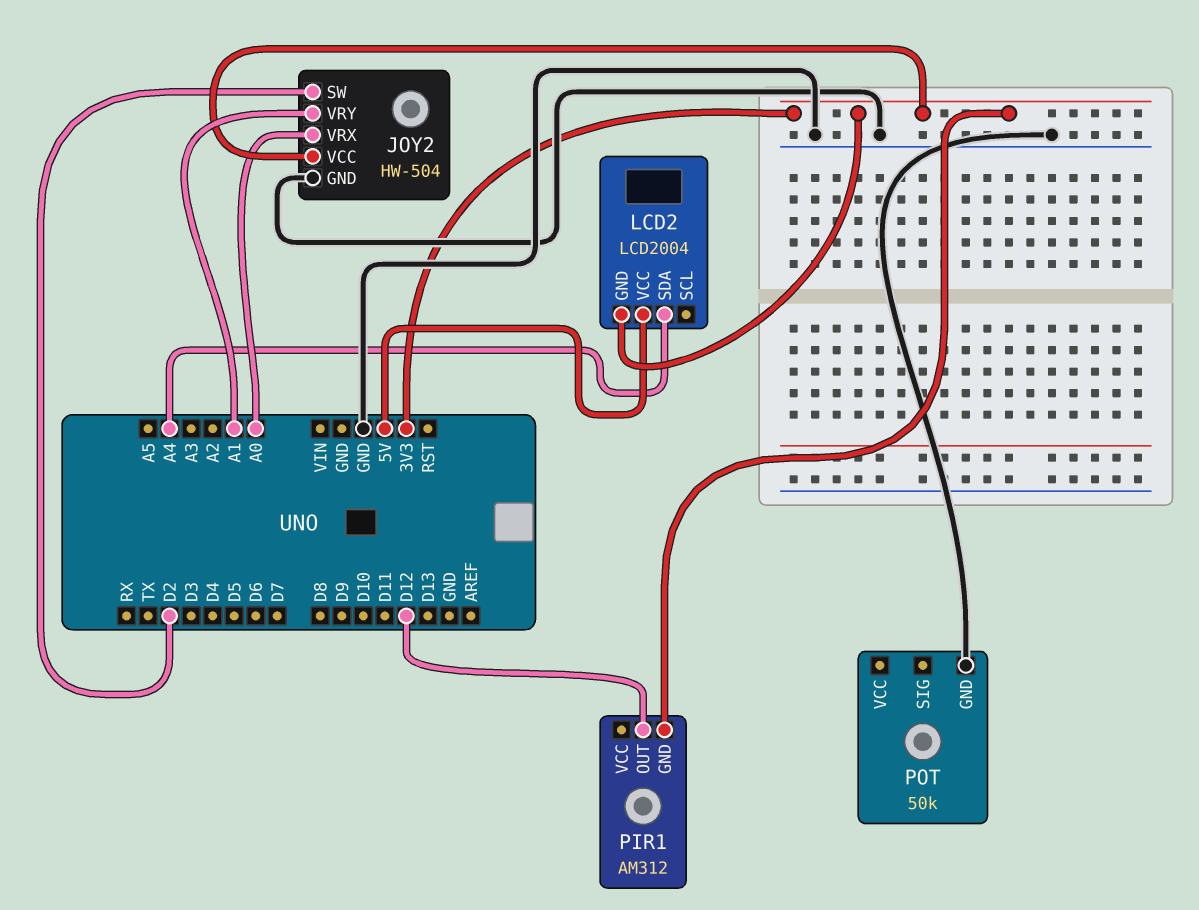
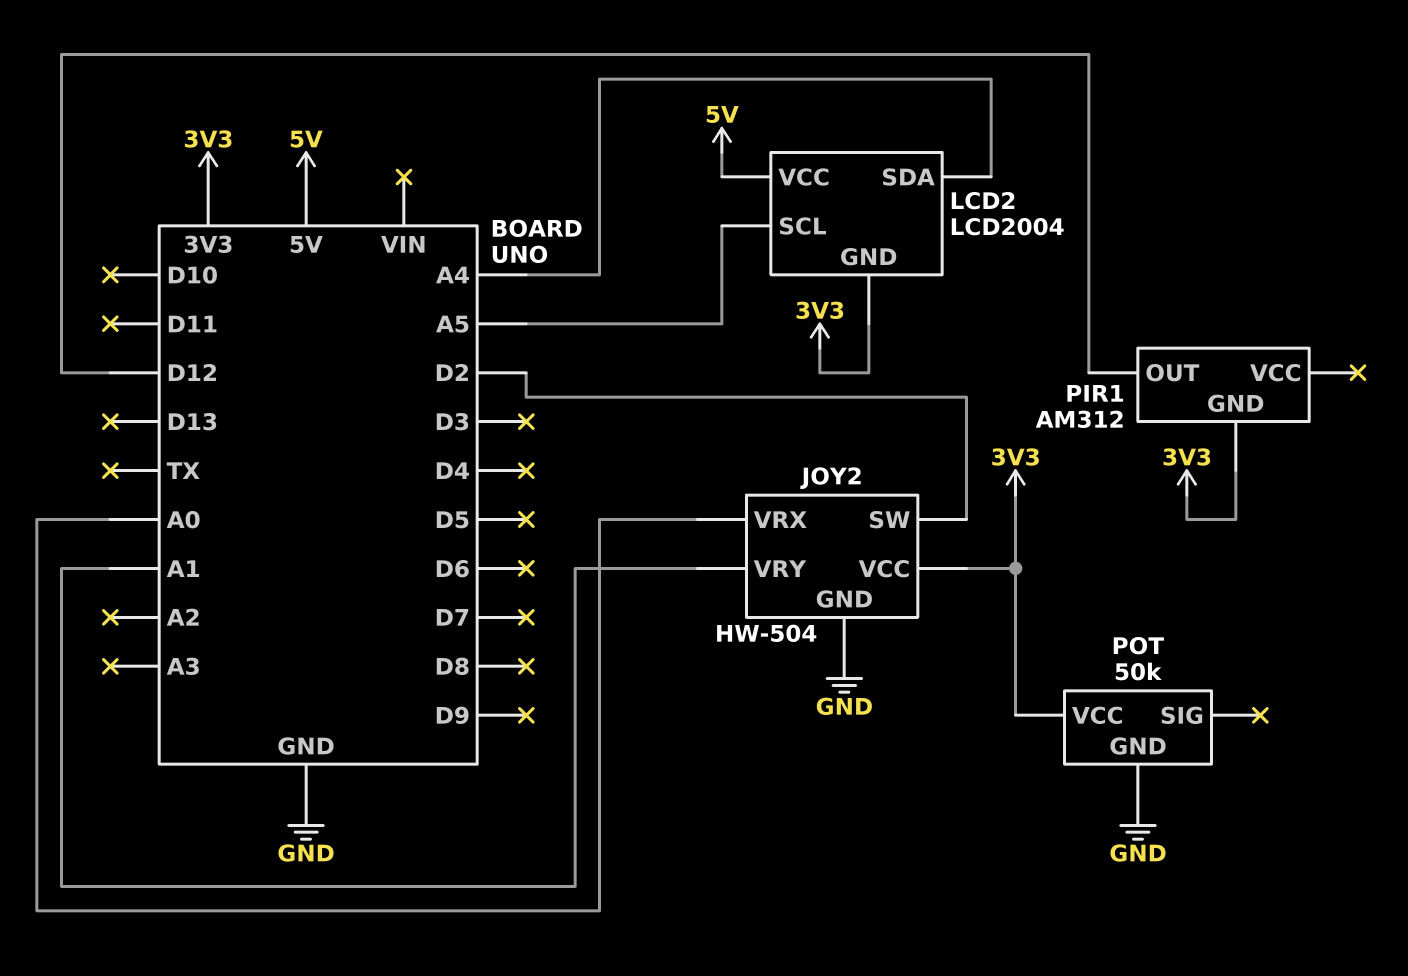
LCD2 pin SCL: none -> A5
POT pin VCC: none -> 3V3

